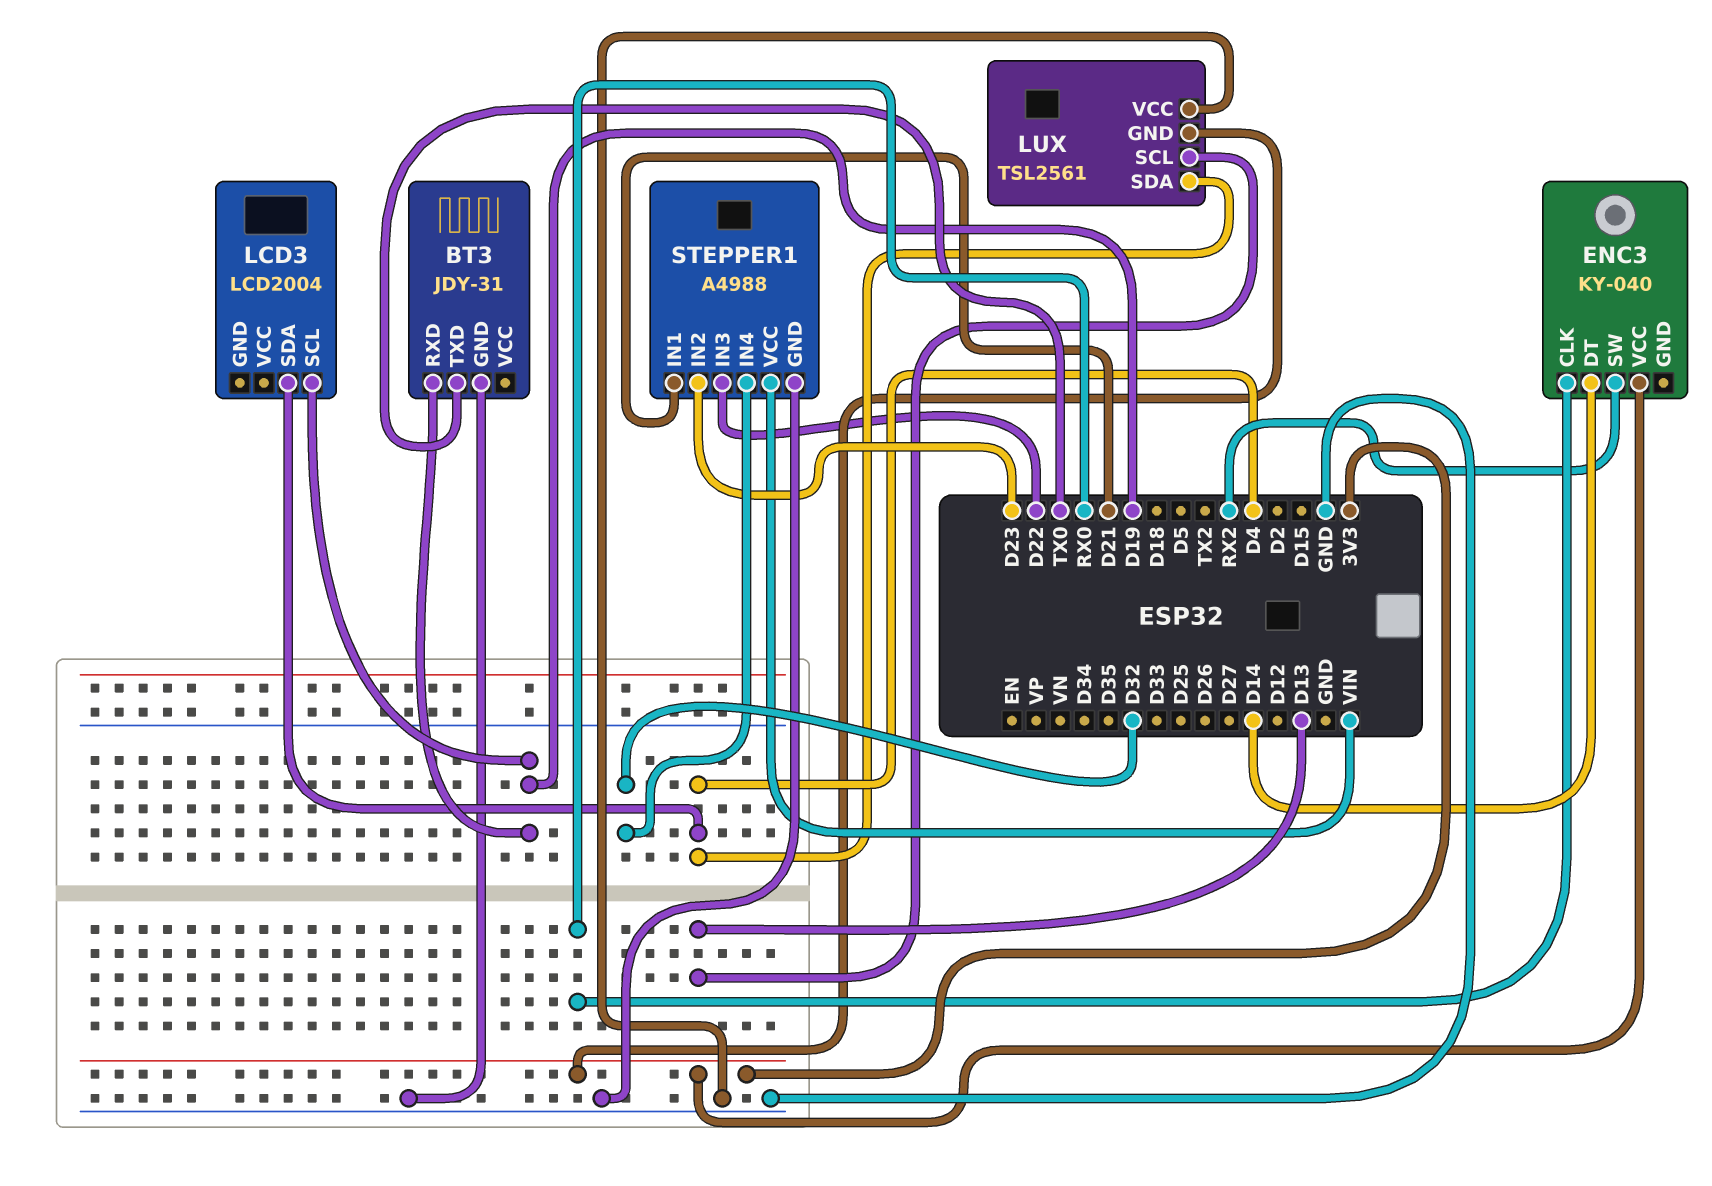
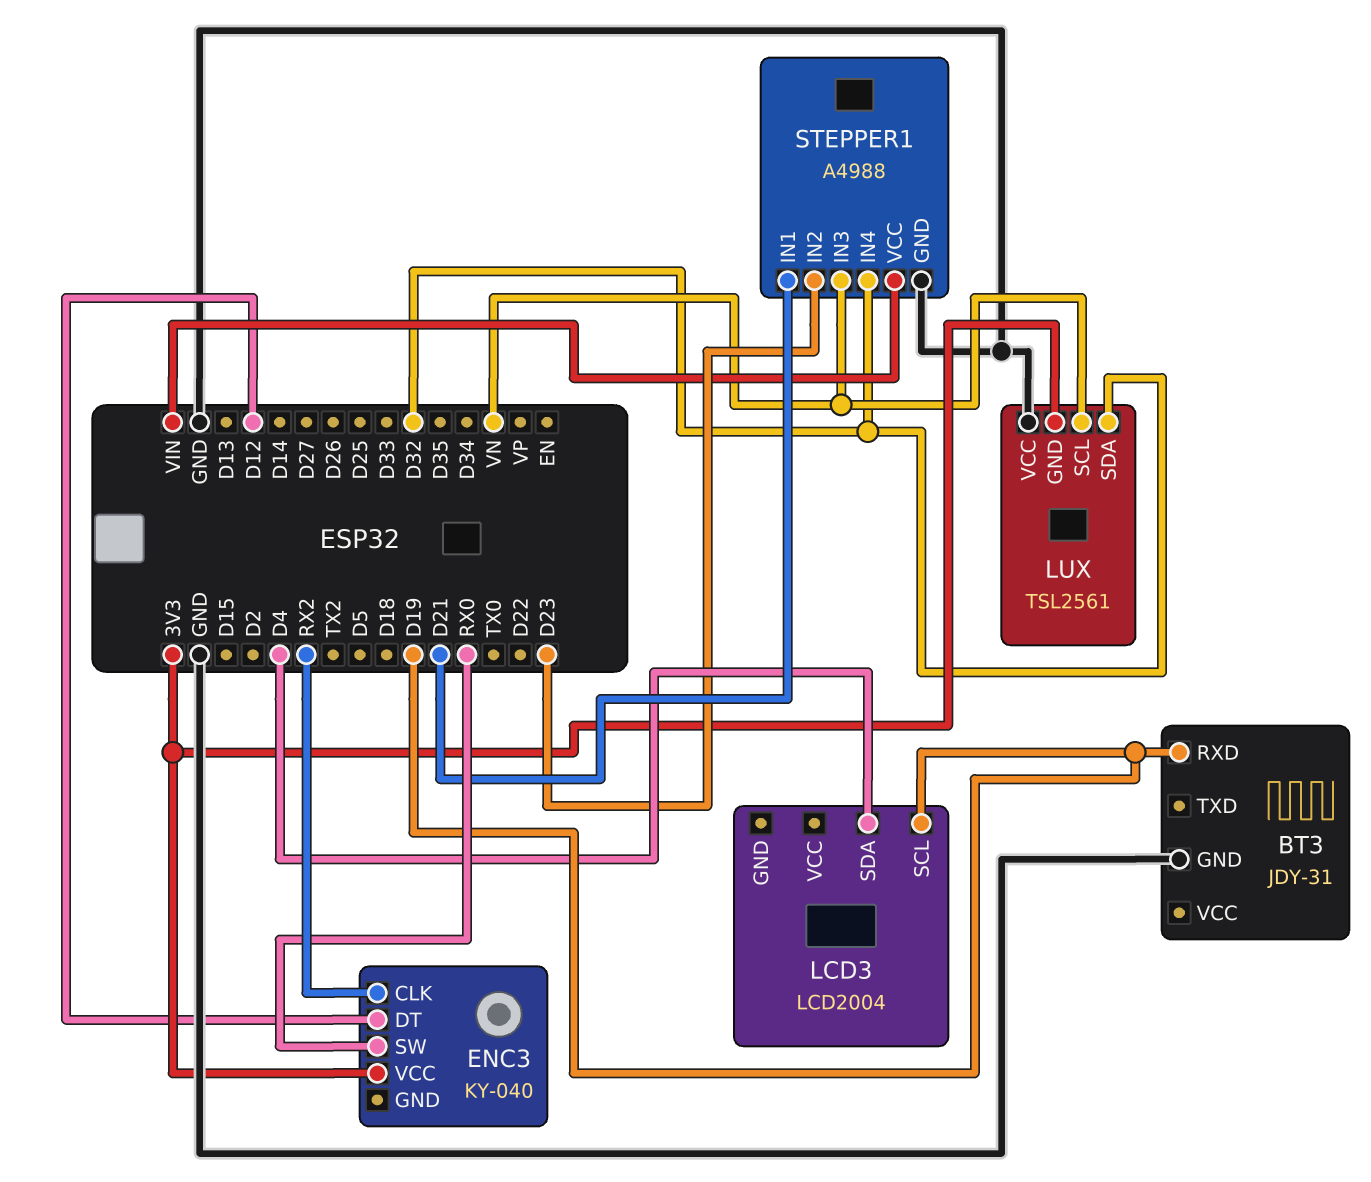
BT3 pin TXD: TX0 -> none
ENC3 pin CLK: RX0 -> RX2
ENC3 pin DT: D14 -> D12
ENC3 pin SW: RX2 -> RX0
LUX pin SCL: D13 -> VN
LUX pin SDA: D4 -> D32
STEPPER1 pin IN3: D22 -> VN

